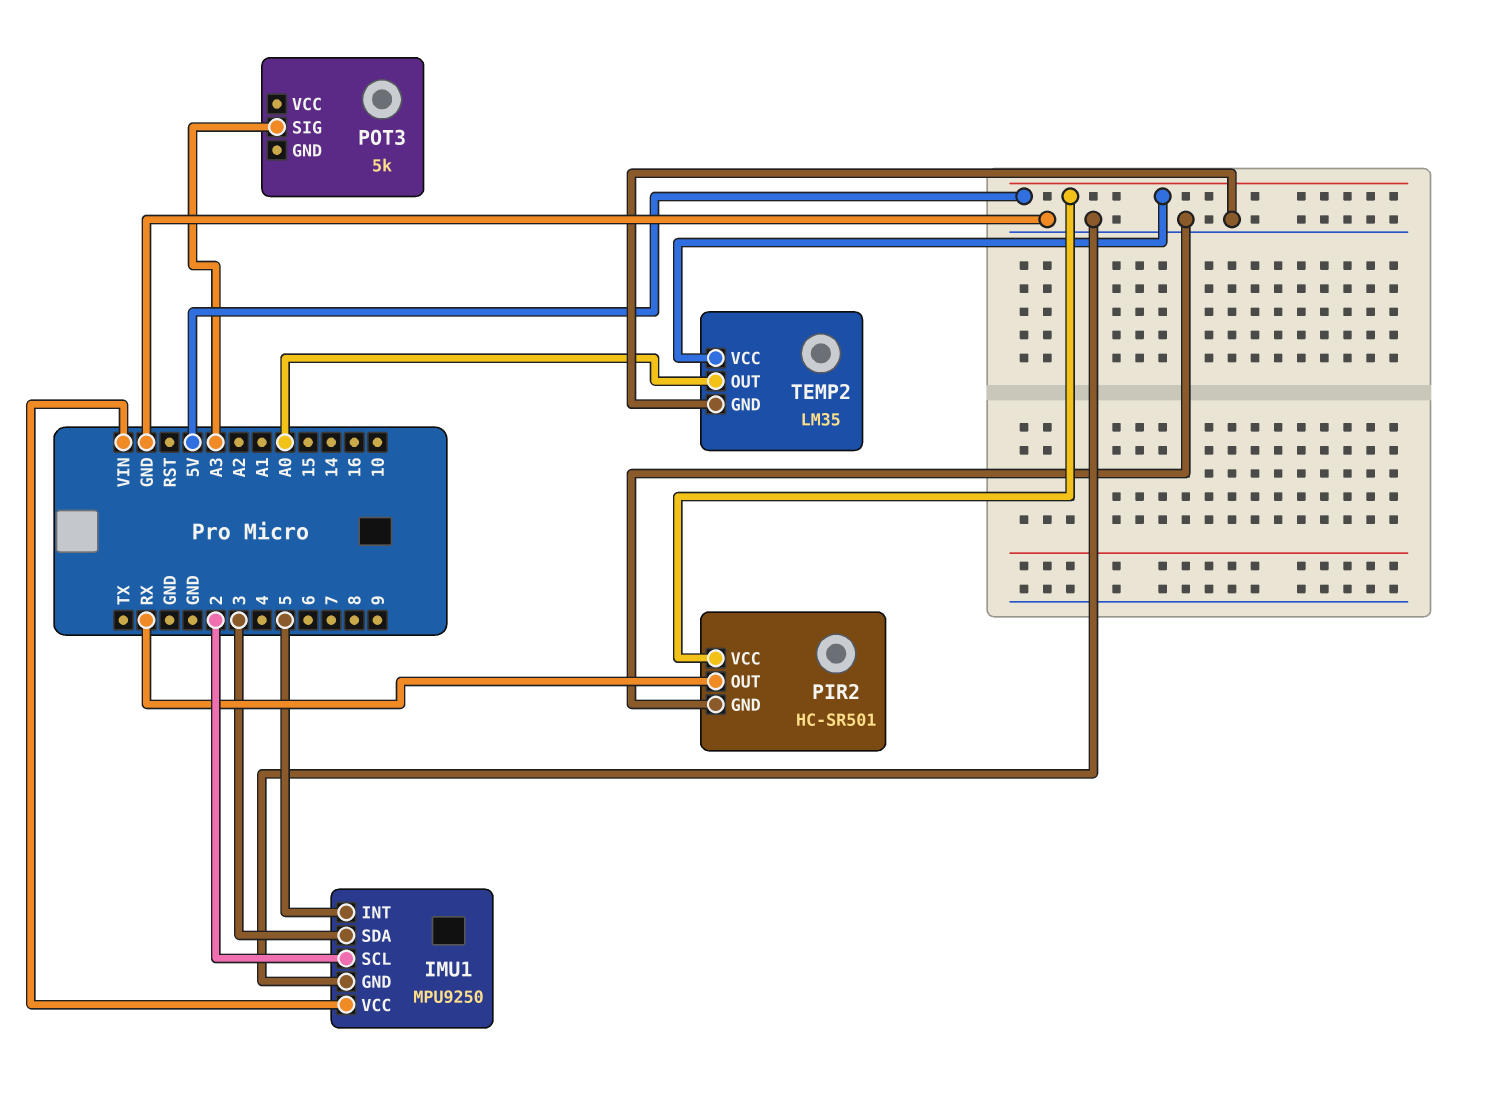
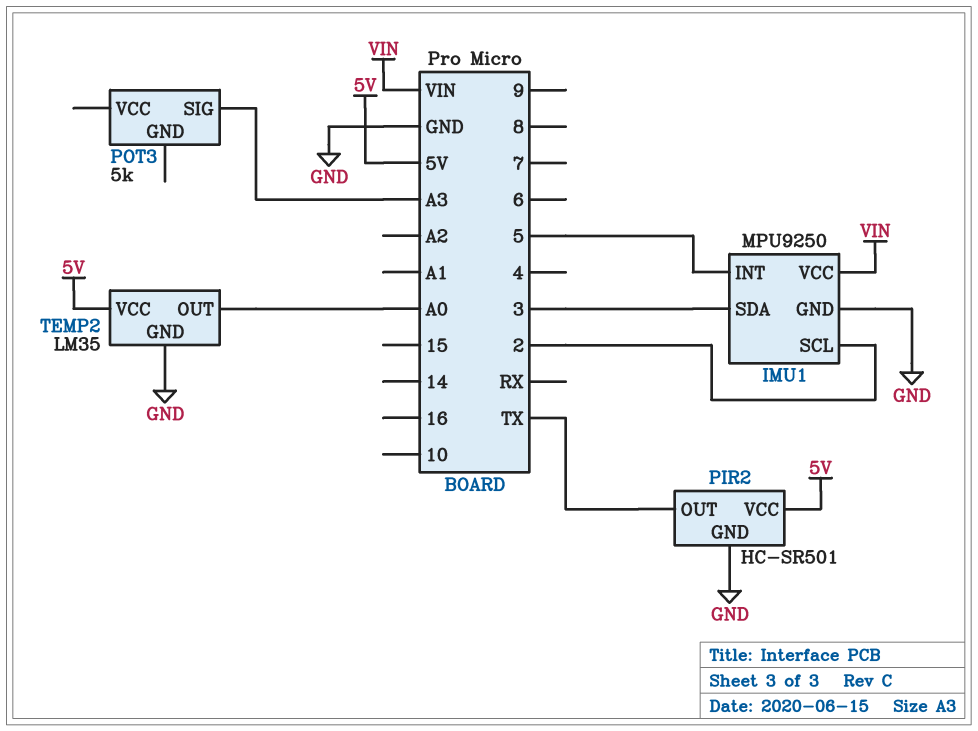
PIR2 pin OUT: RX -> TX

